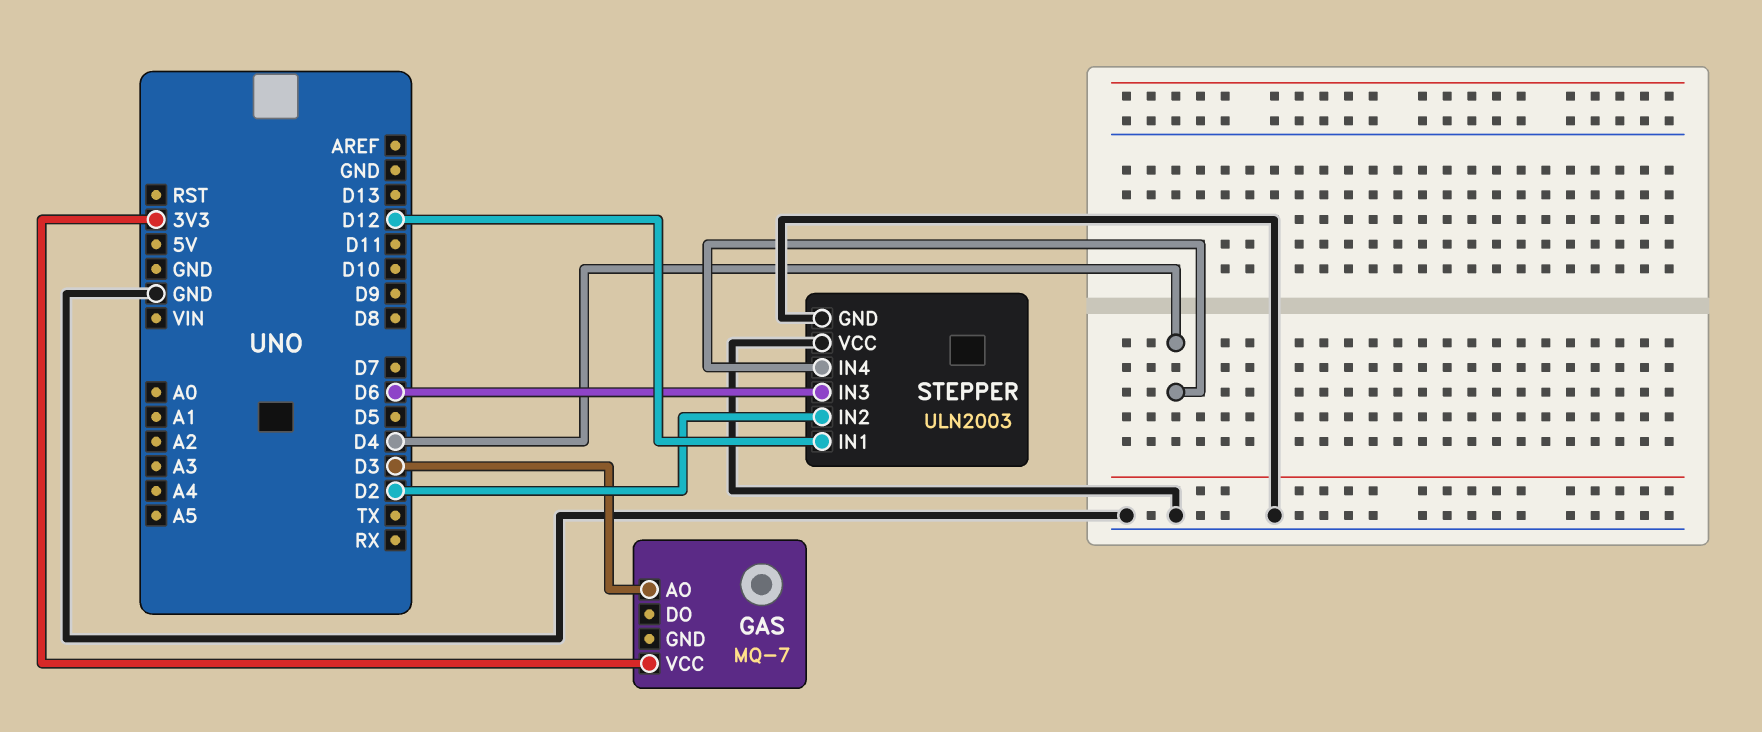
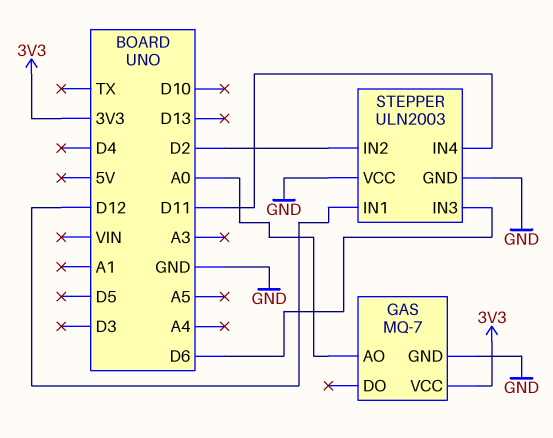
GAS pin AO: D3 -> A0
GAS pin GND: none -> GND
STEPPER pin IN4: D4 -> D11

